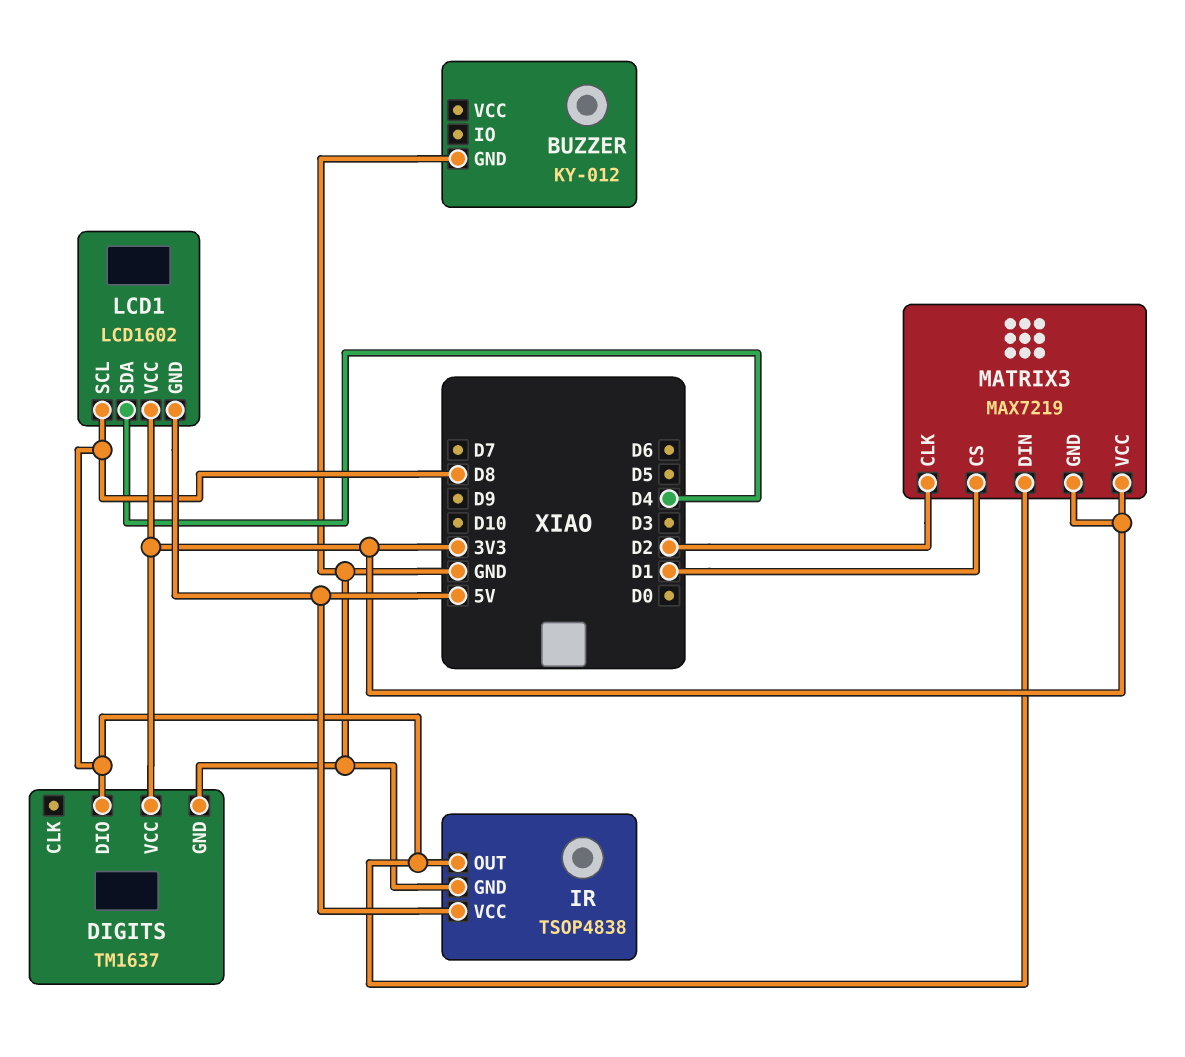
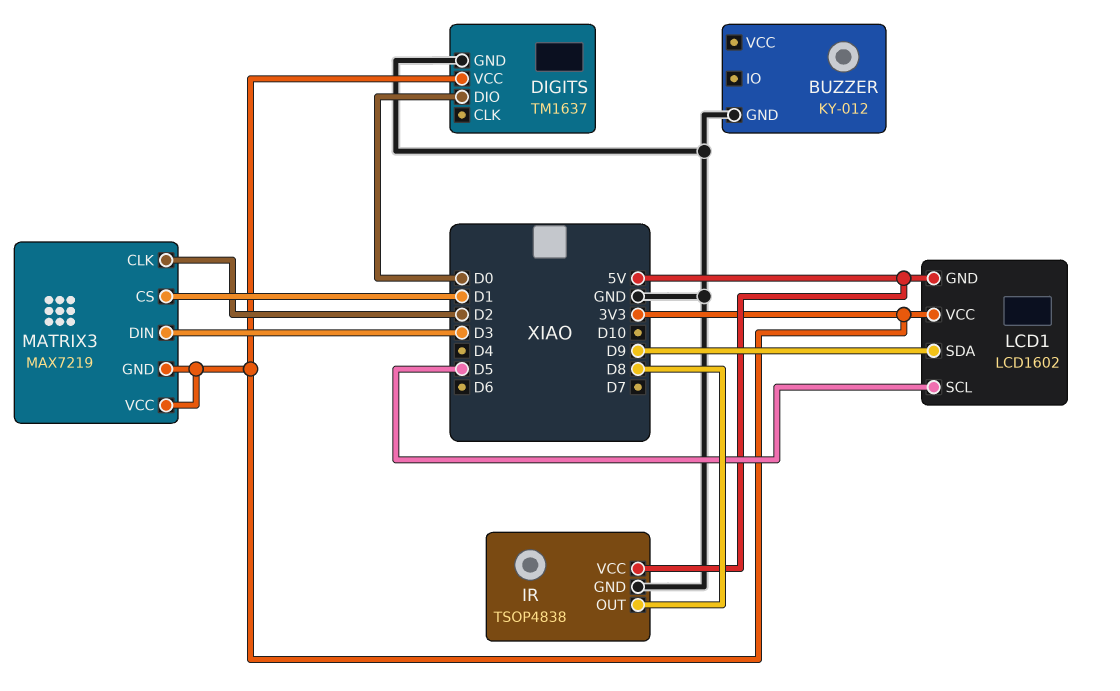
DIGITS pin DIO: D8 -> D0
LCD1 pin SCL: D8 -> D5
LCD1 pin SDA: D4 -> D9
MATRIX3 pin DIN: D8 -> D3

